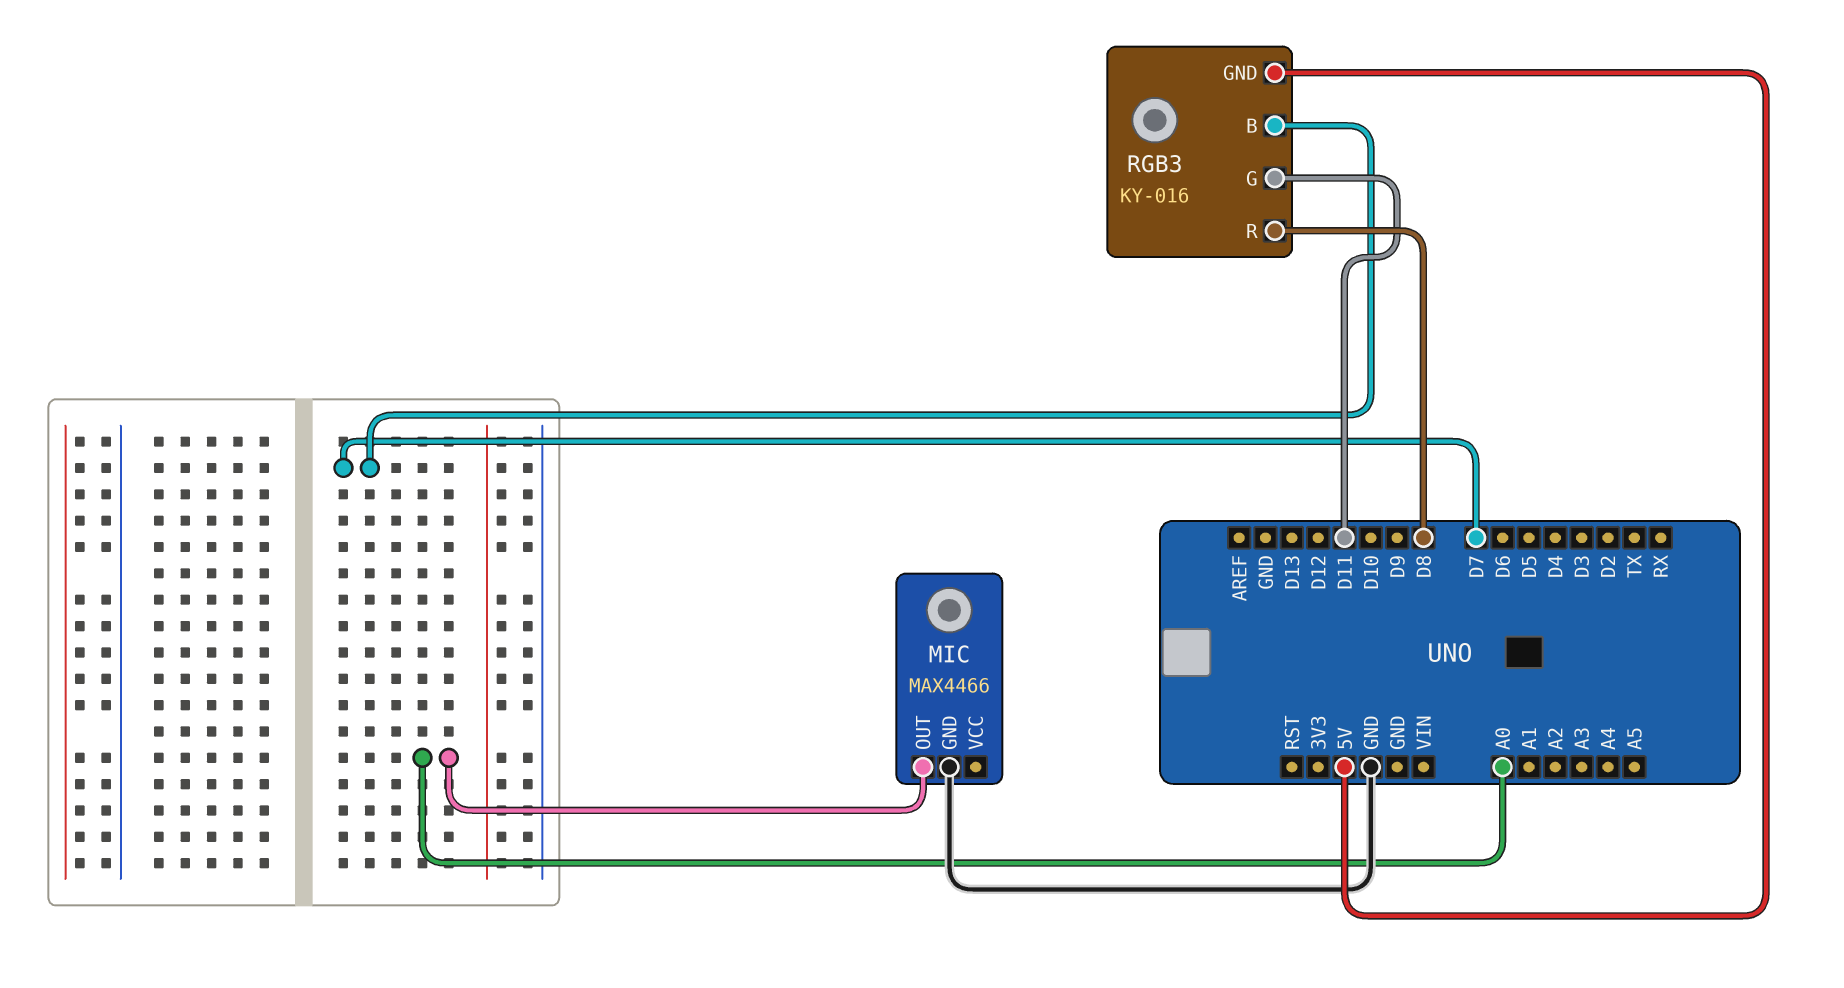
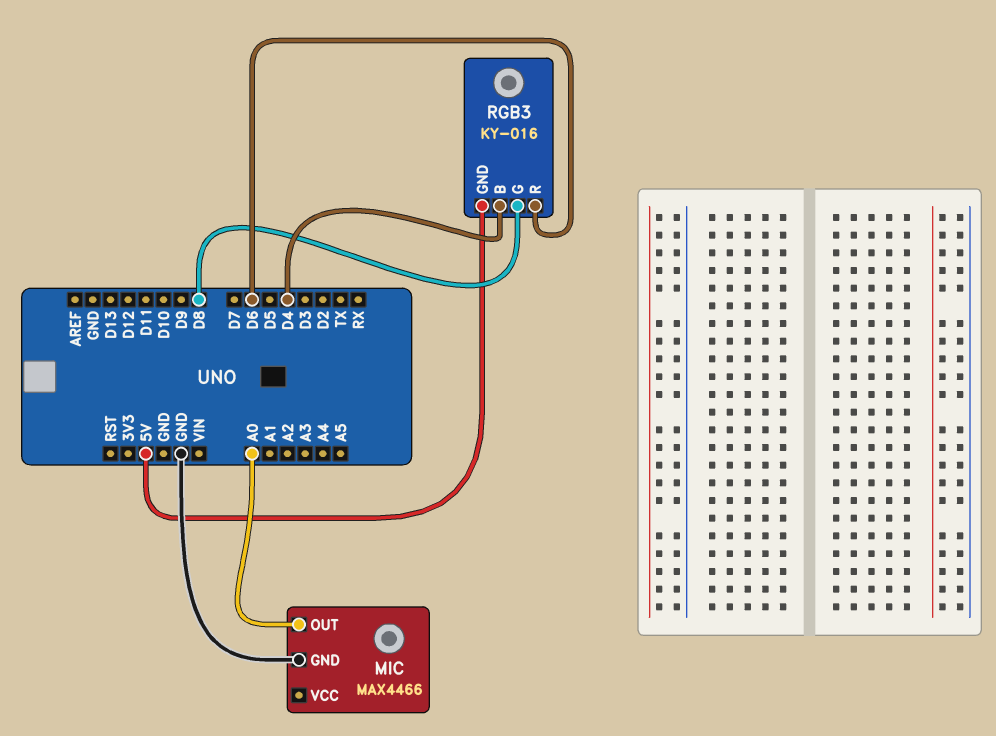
RGB3 pin B: D7 -> D4
RGB3 pin G: D11 -> D8
RGB3 pin R: D8 -> D6

